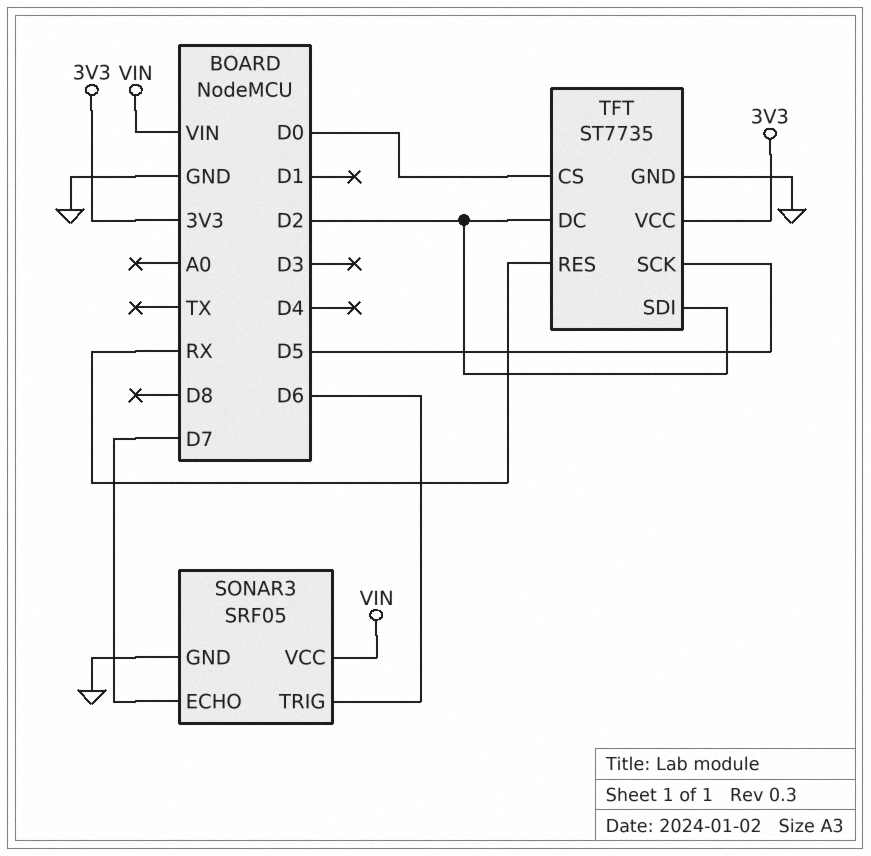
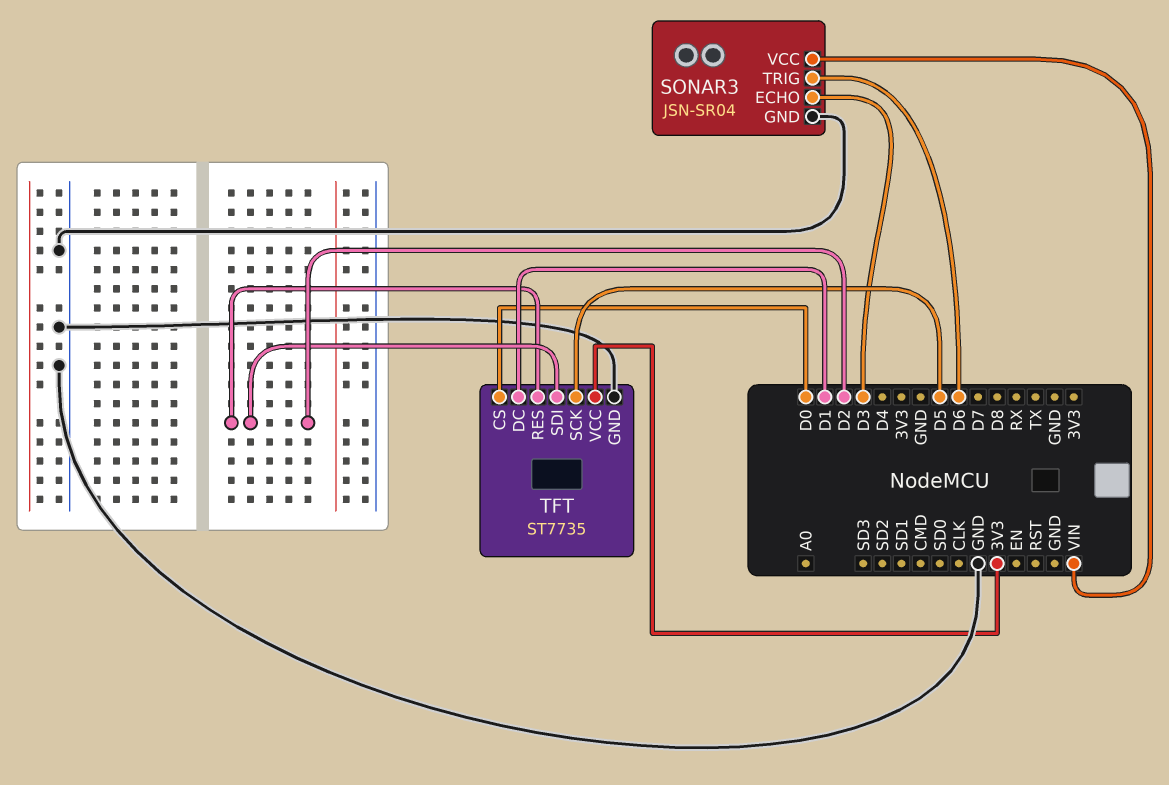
SONAR3: SRF05 -> JSN-SR04
SONAR3 pin ECHO: D7 -> D3
TFT pin DC: D2 -> D1
TFT pin RES: RX -> D2

